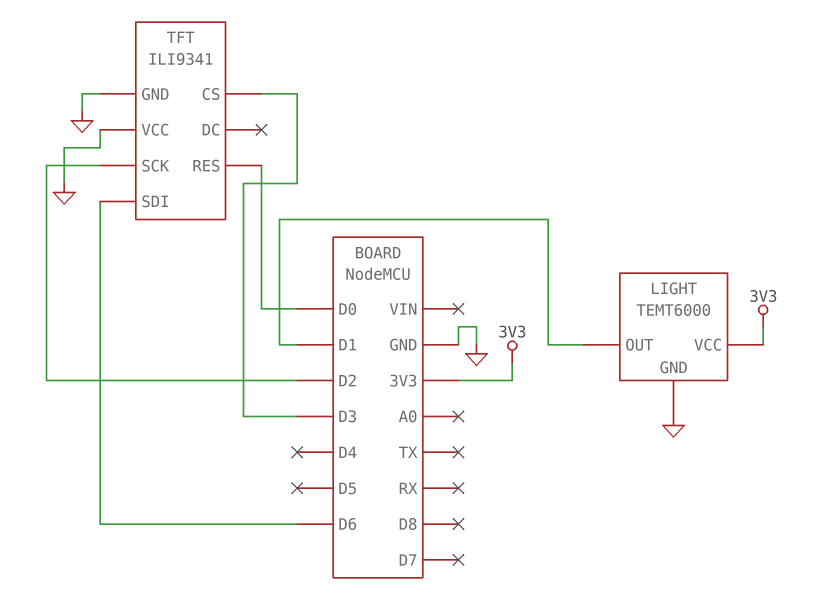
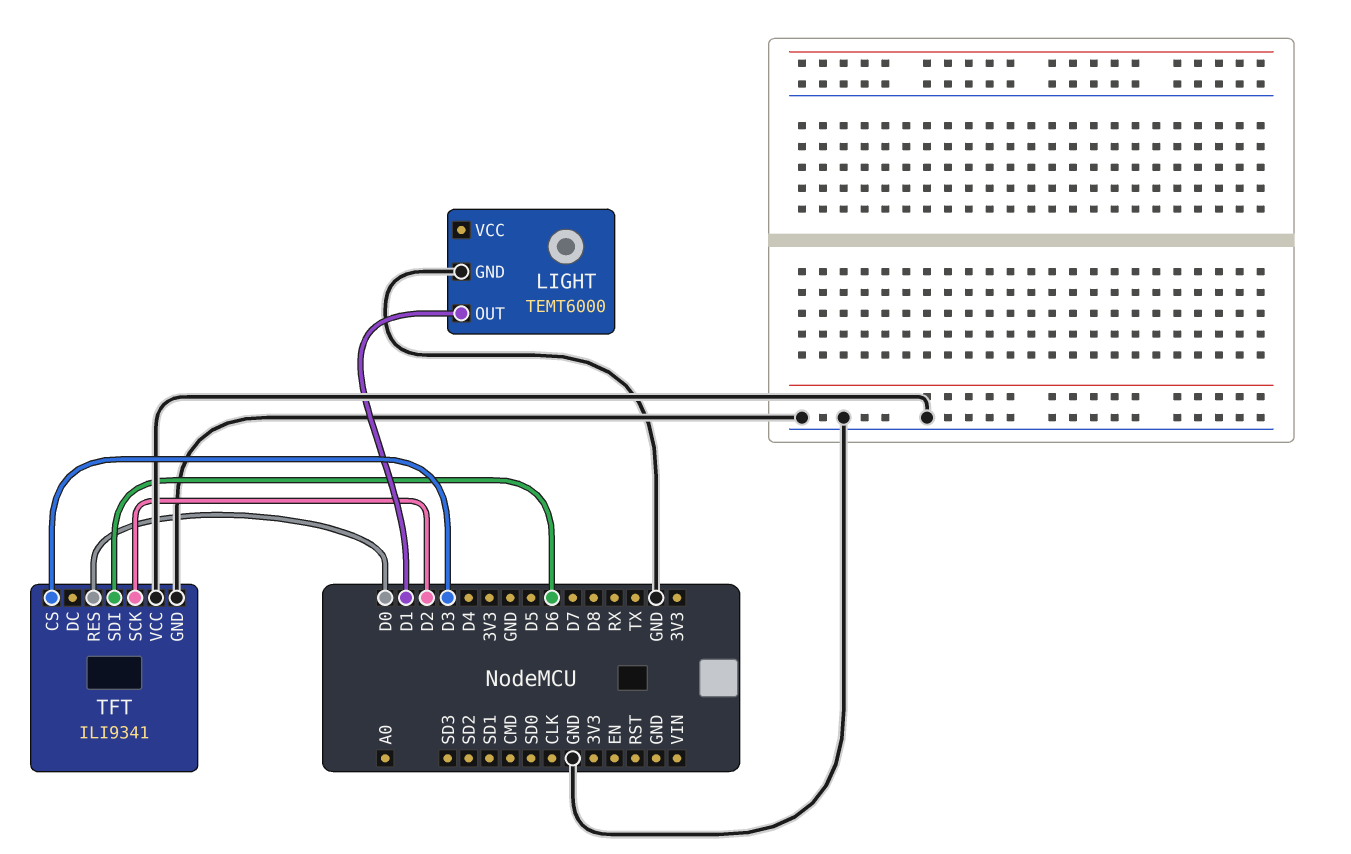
LIGHT pin VCC: 3V3 -> none

